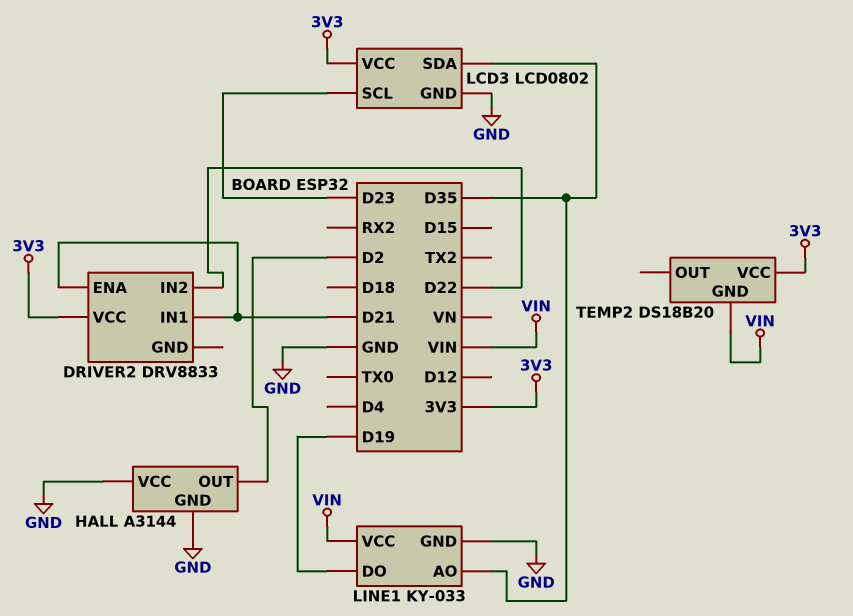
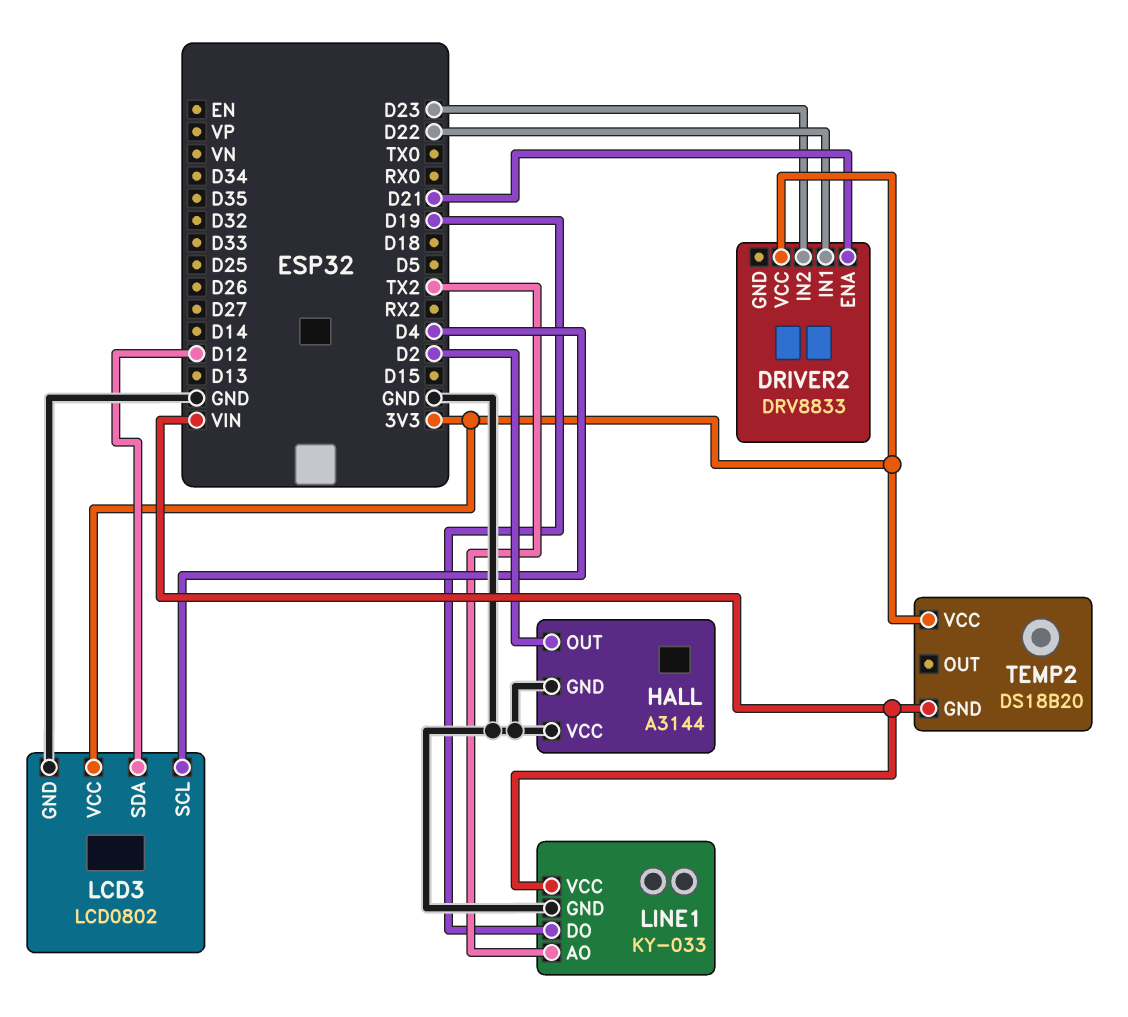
DRIVER2 pin IN1: D21 -> D22
DRIVER2 pin IN2: D22 -> D23
LCD3 pin SCL: D23 -> D4
LCD3 pin SDA: D35 -> D12
LINE1 pin AO: D35 -> TX2

